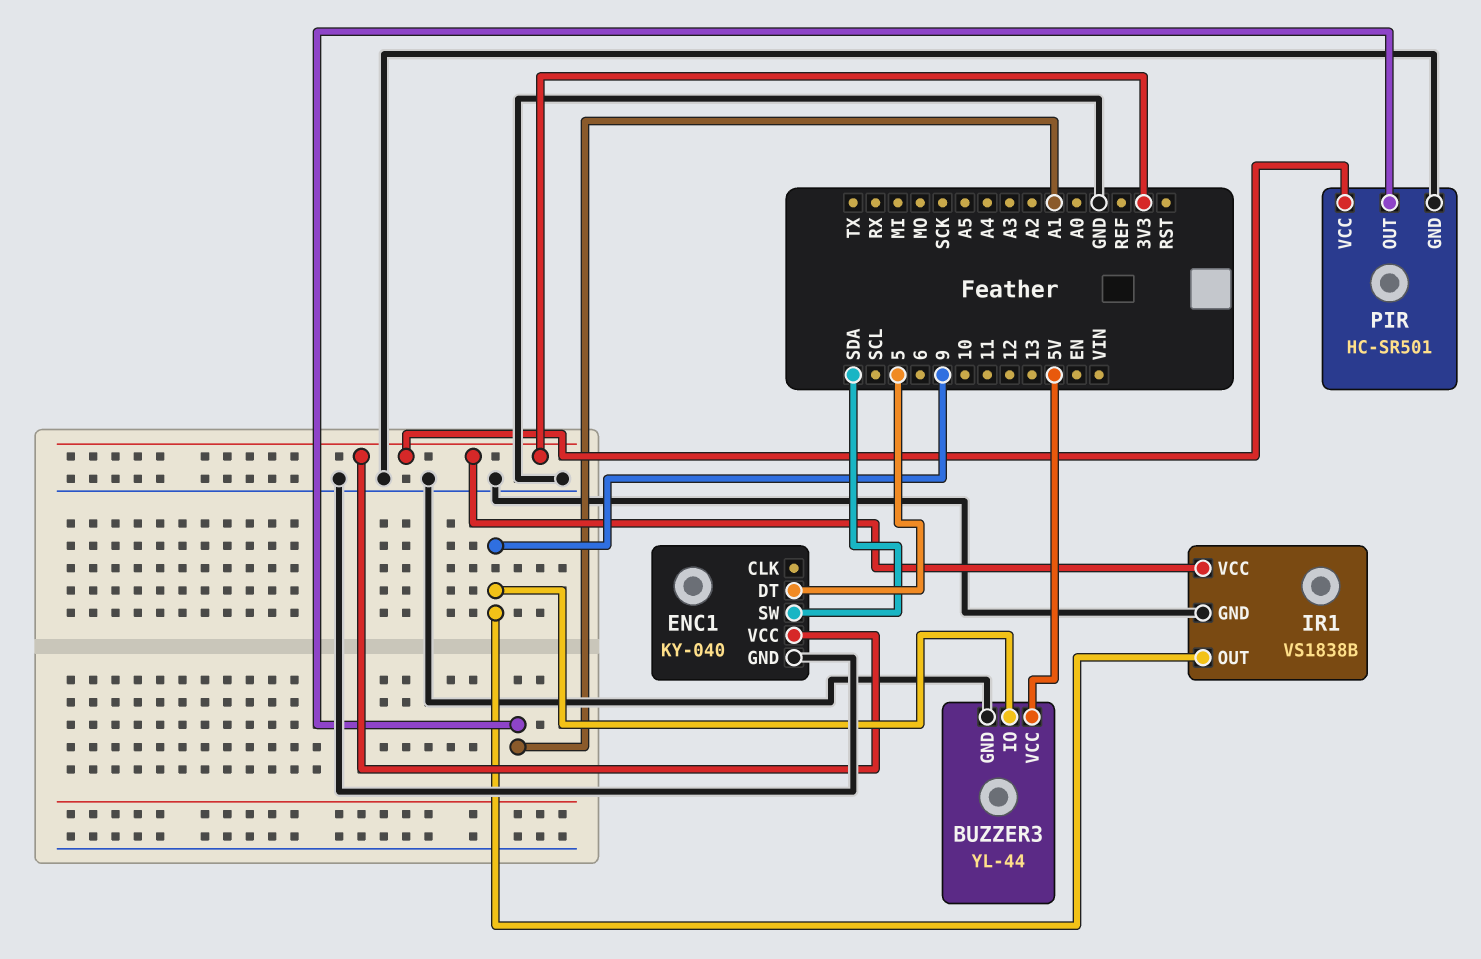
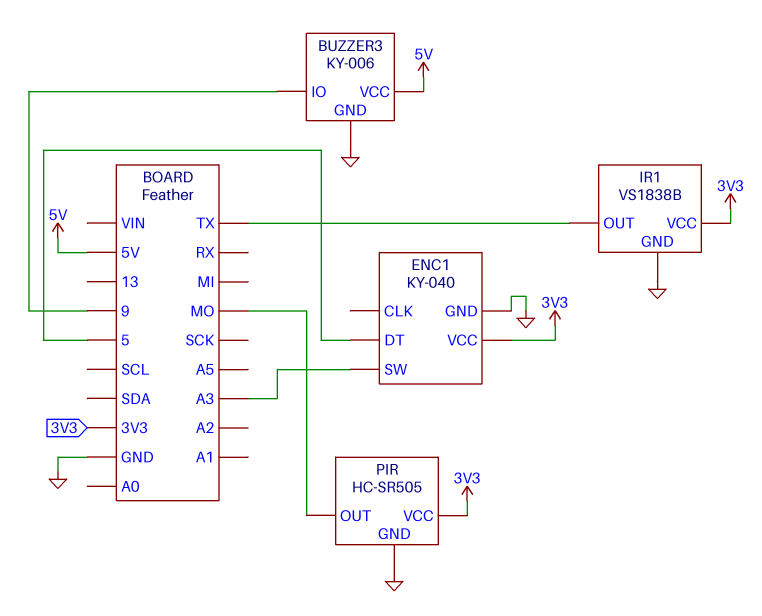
BUZZER3: YL-44 -> KY-006
ENC1 pin SW: SDA -> A3
IR1 pin OUT: 9 -> TX
PIR: HC-SR501 -> HC-SR505
PIR pin OUT: A1 -> MO

